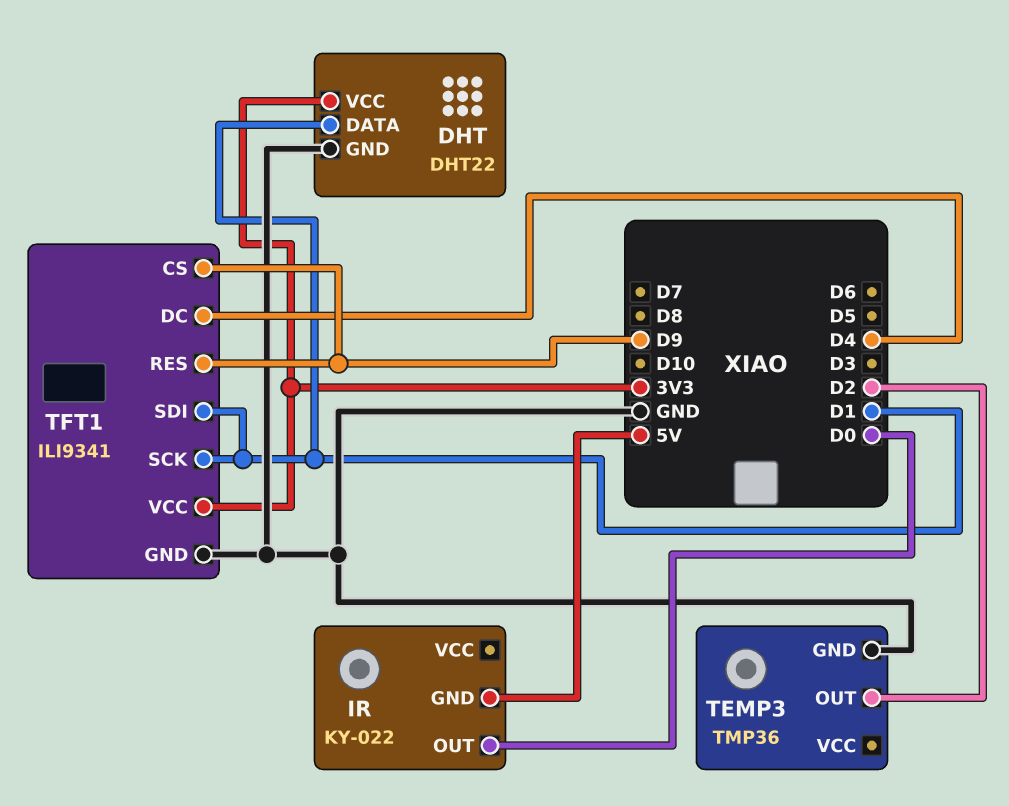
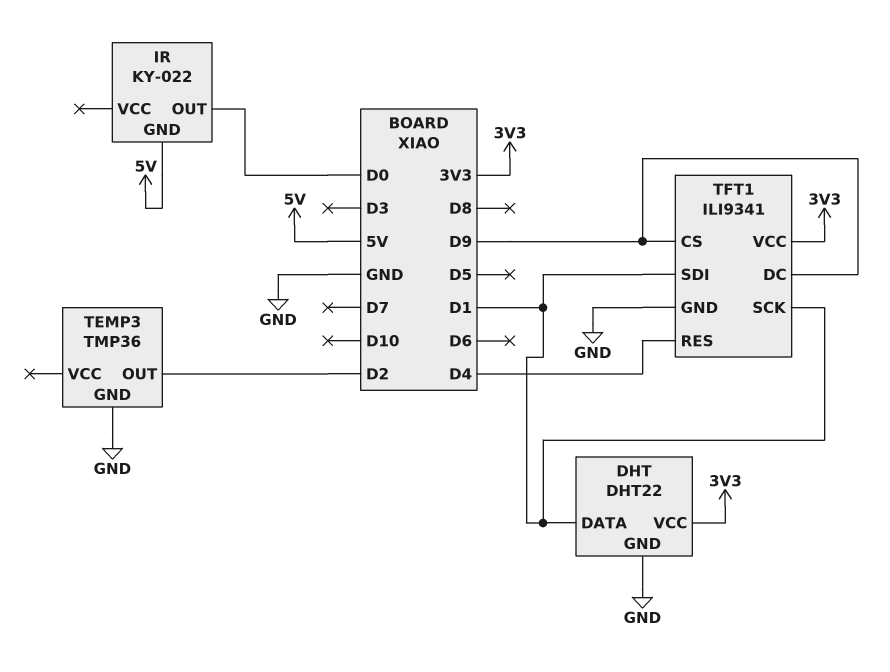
TFT1 pin DC: D4 -> D9
TFT1 pin RES: D9 -> D4

